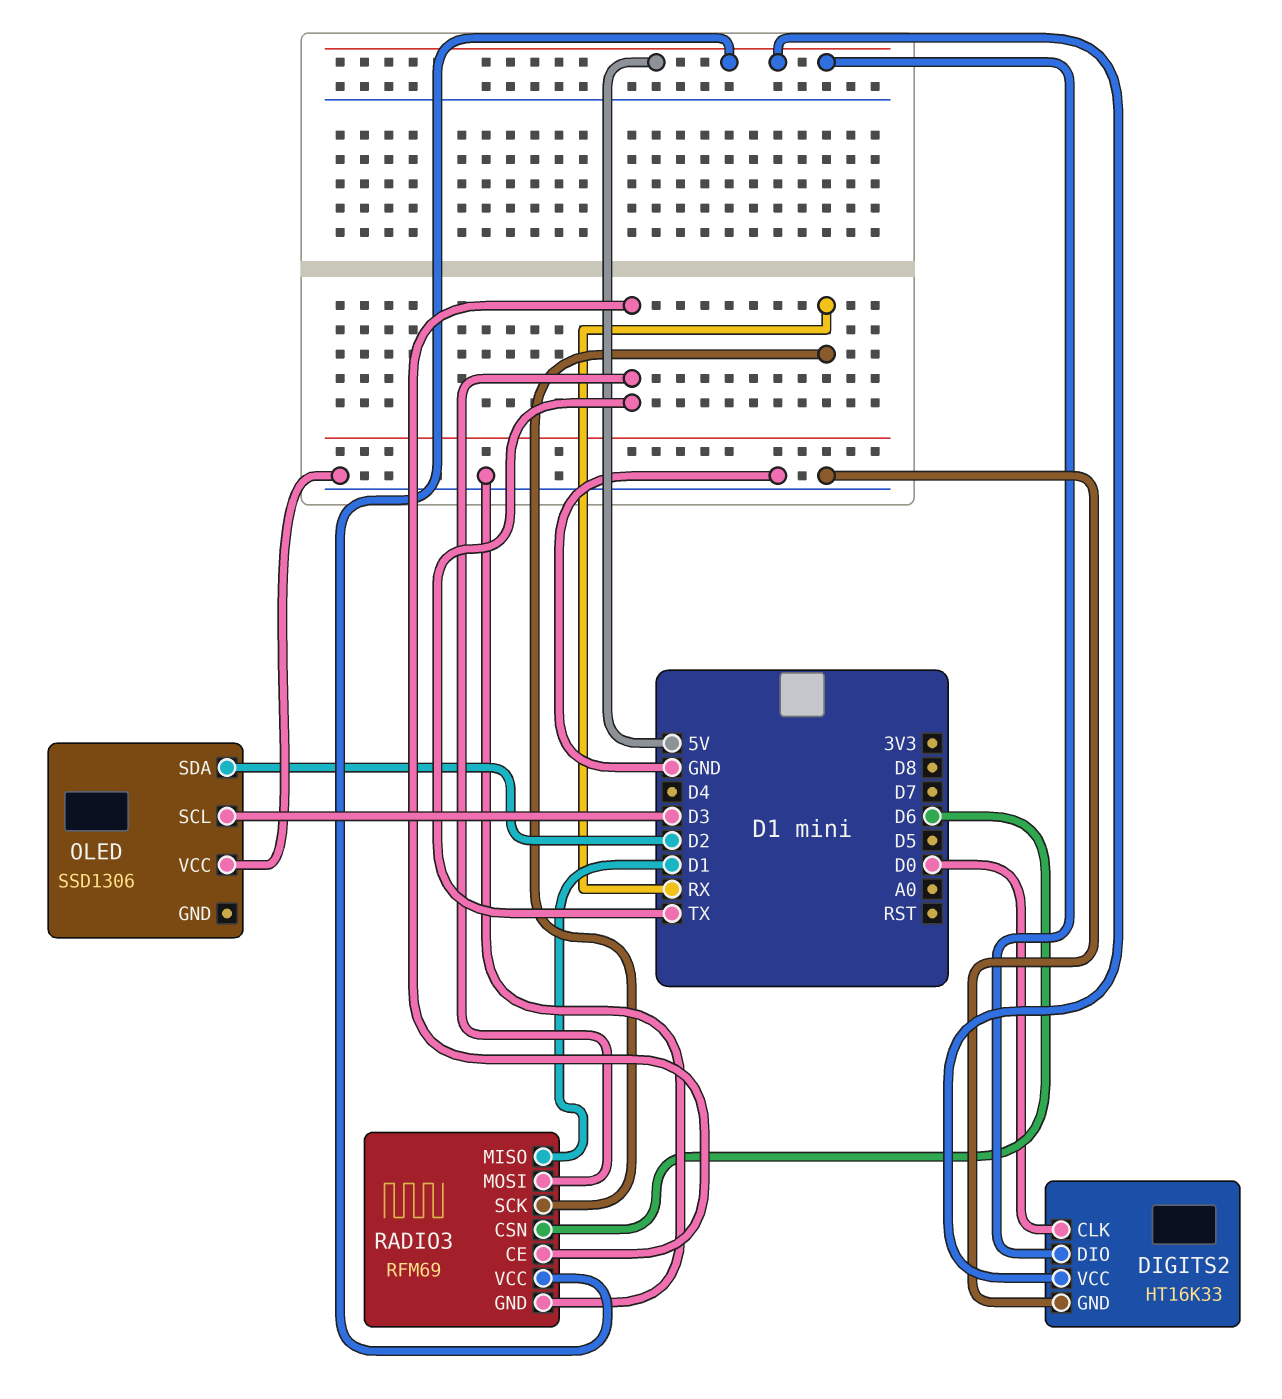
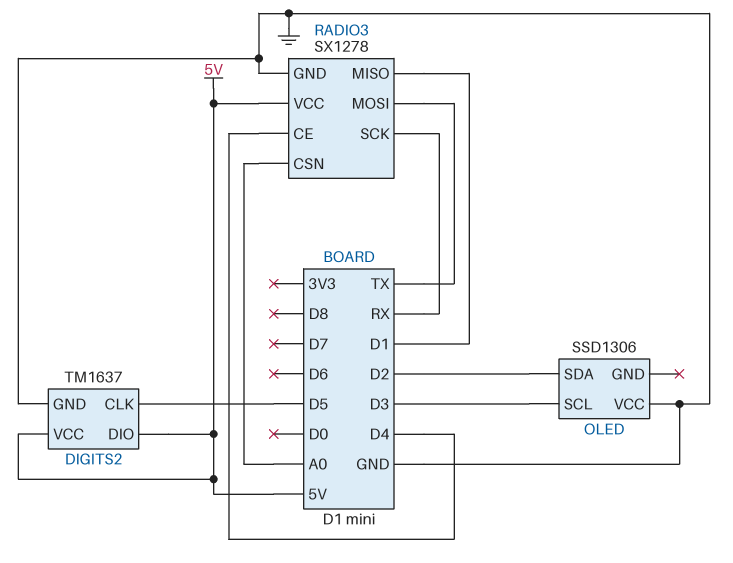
DIGITS2: HT16K33 -> TM1637
DIGITS2 pin CLK: D0 -> D5
RADIO3: RFM69 -> SX1278
RADIO3 pin CE: TX -> D4
RADIO3 pin CSN: D6 -> A0

